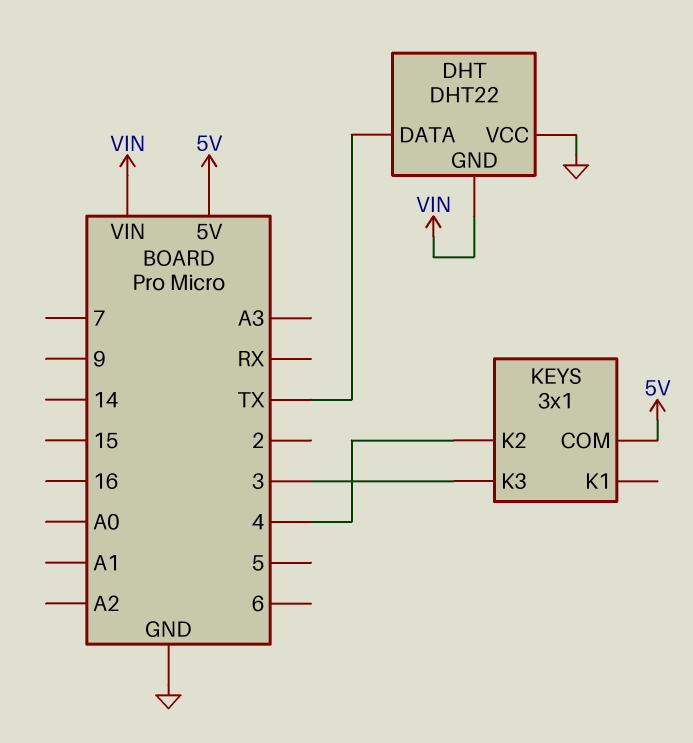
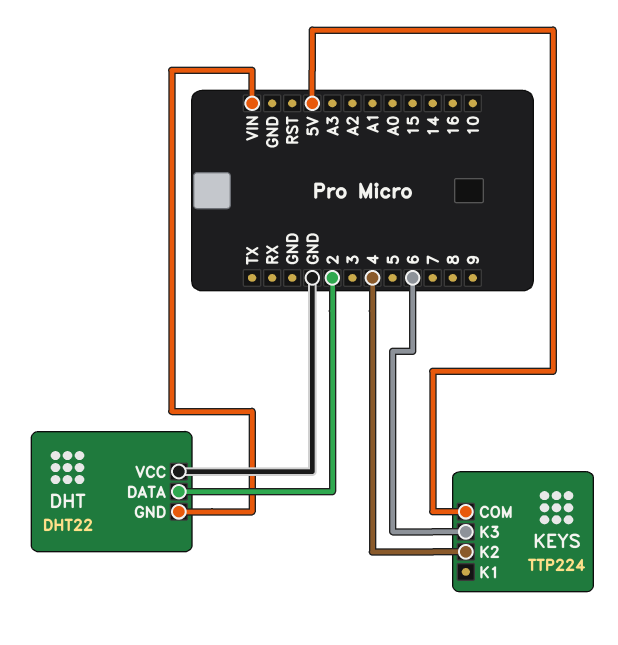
DHT pin DATA: TX -> 2
KEYS: 3x1 -> TTP224
KEYS pin K3: 3 -> 6

